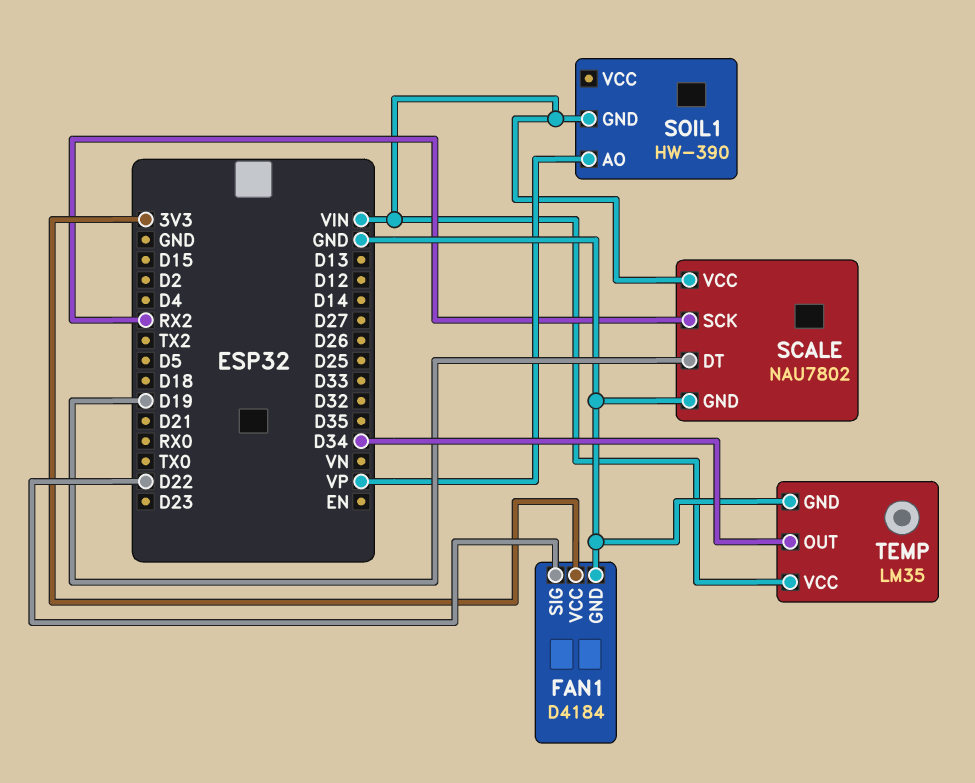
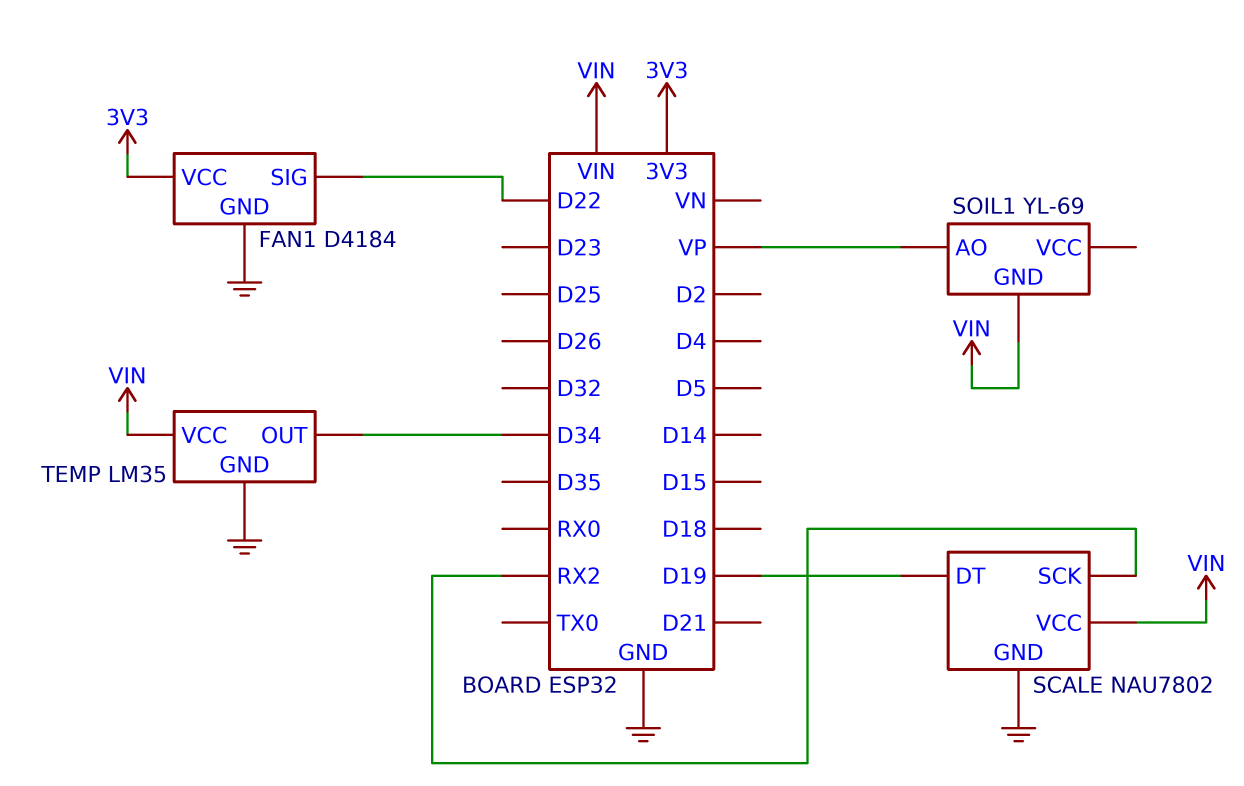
SOIL1: HW-390 -> YL-69

